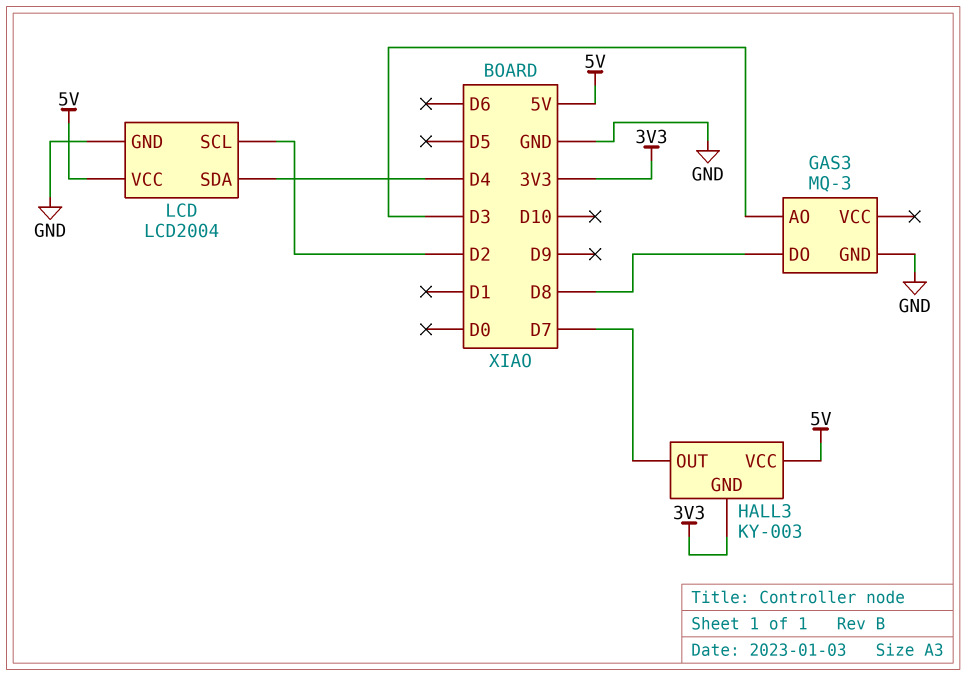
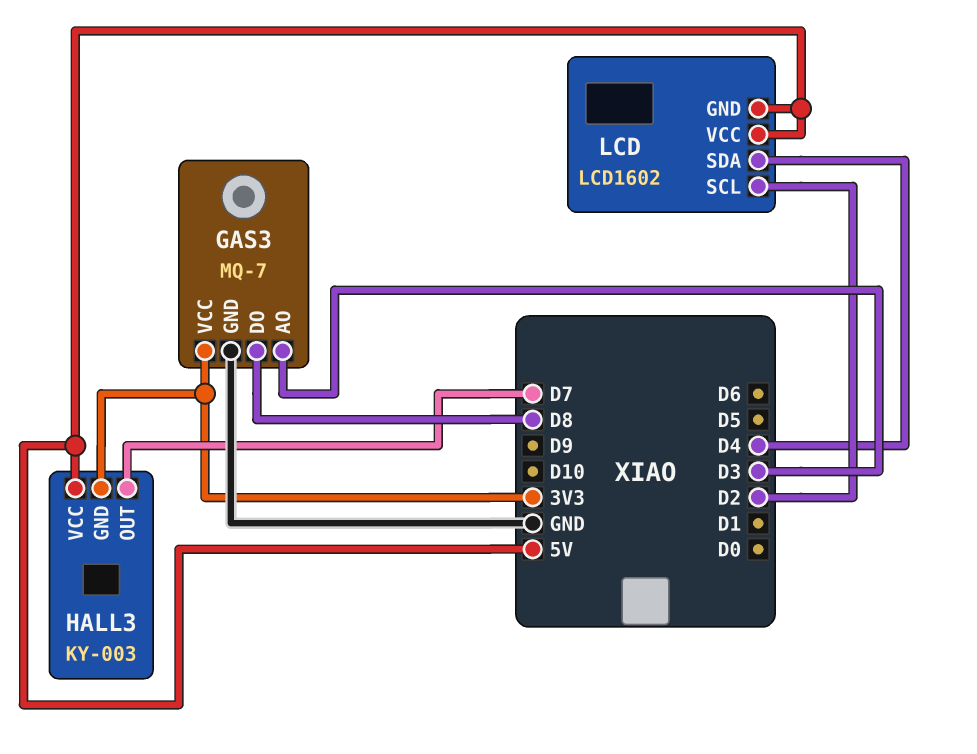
GAS3: MQ-3 -> MQ-7
GAS3 pin VCC: none -> 3V3
LCD: LCD2004 -> LCD1602
LCD pin GND: GND -> 5V

